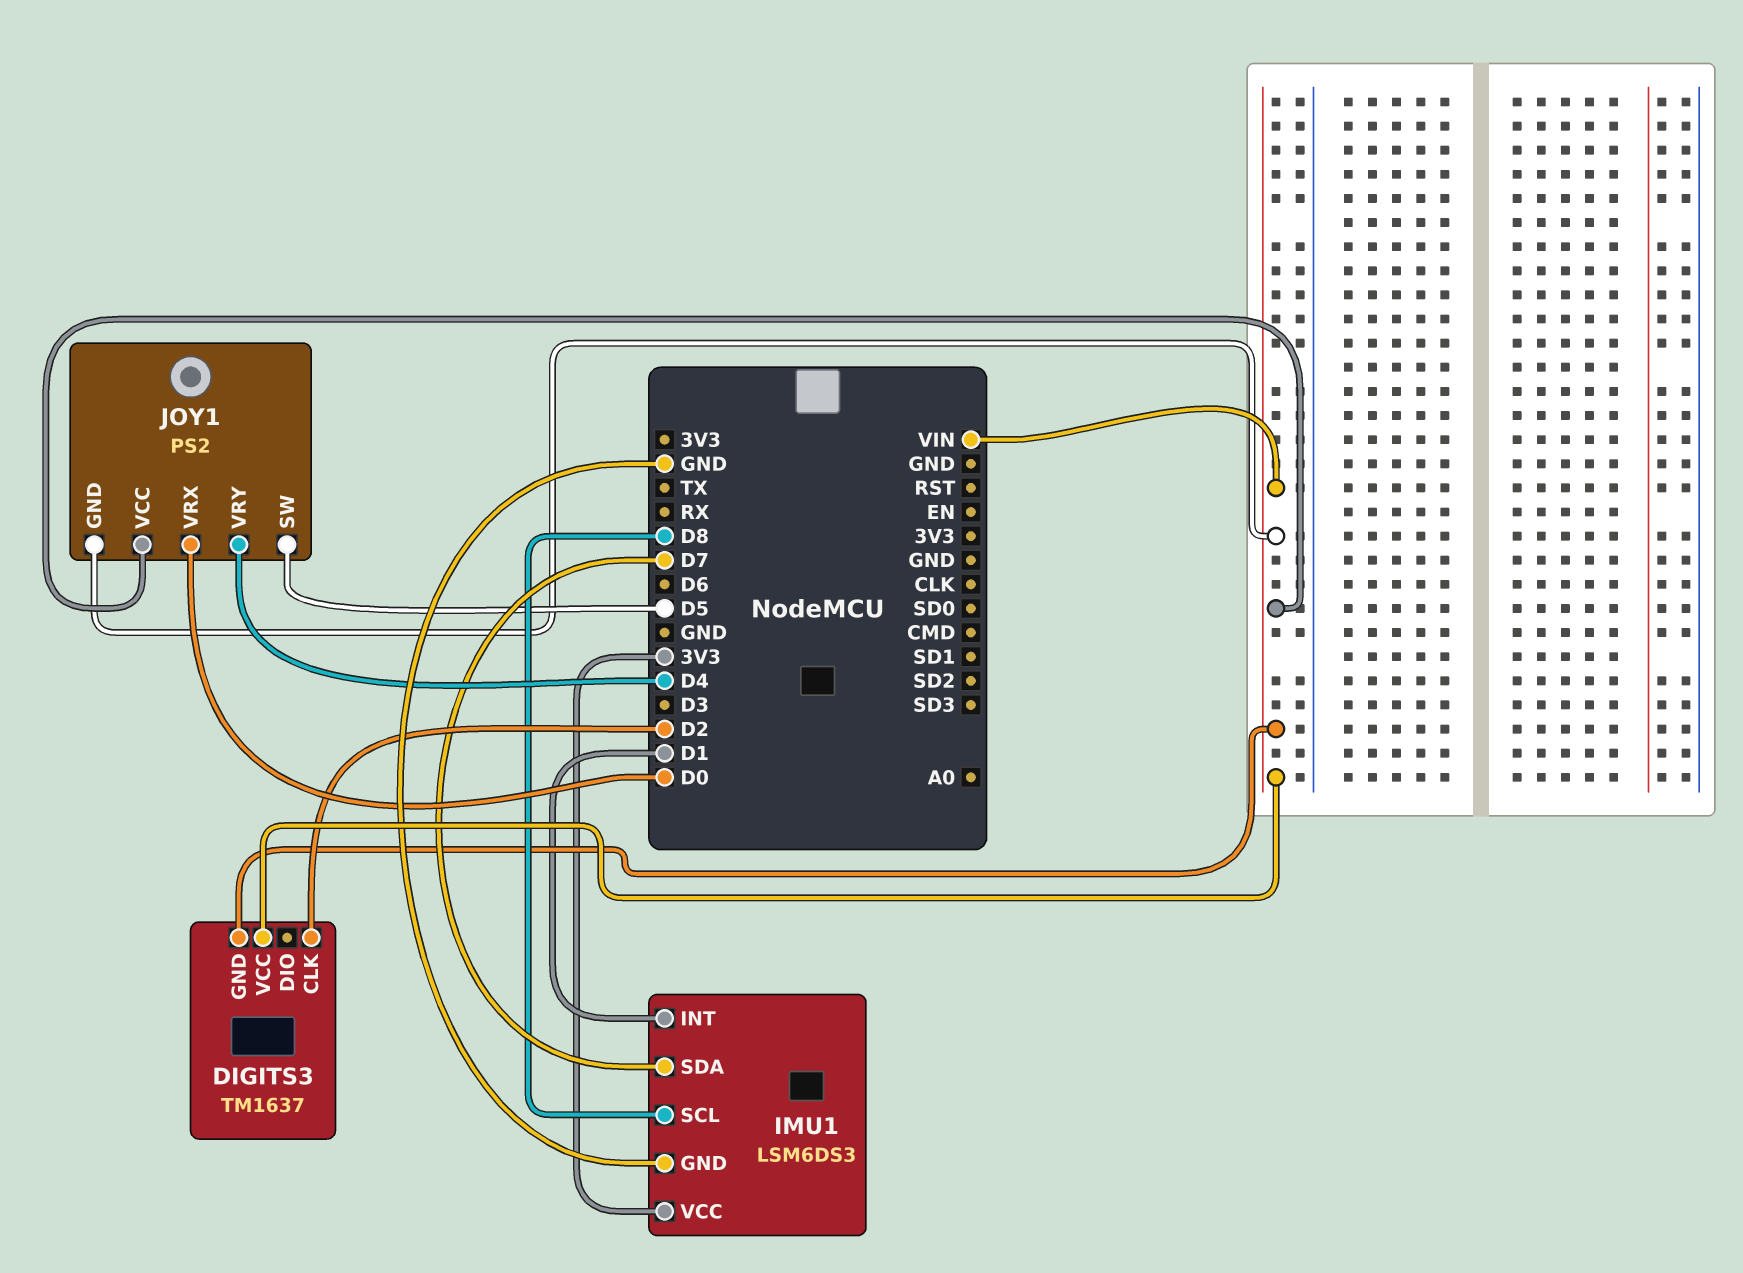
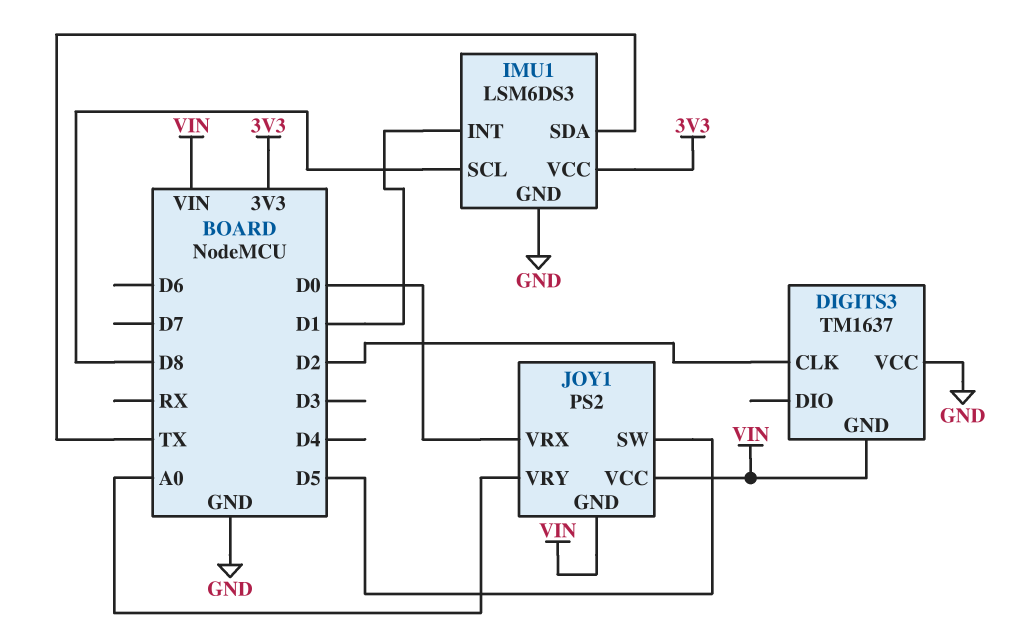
DIGITS3 pin VCC: VIN -> GND
IMU1 pin SDA: D7 -> TX
JOY1 pin VRY: D4 -> A0

